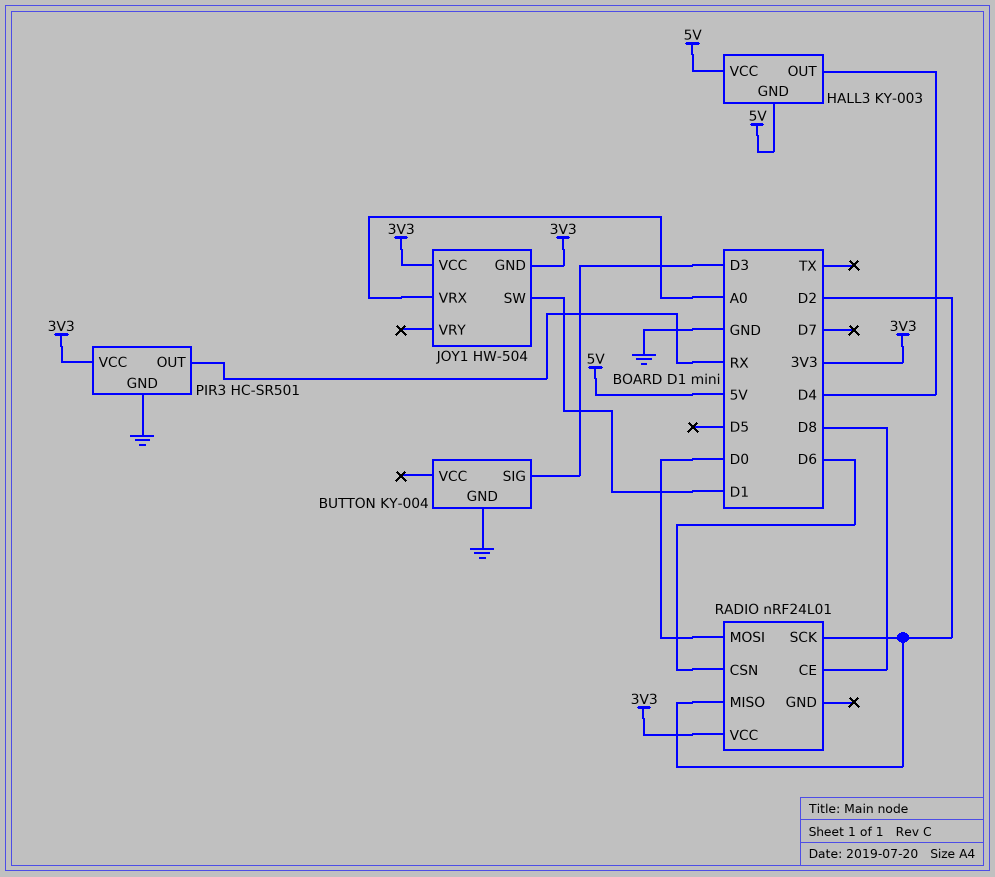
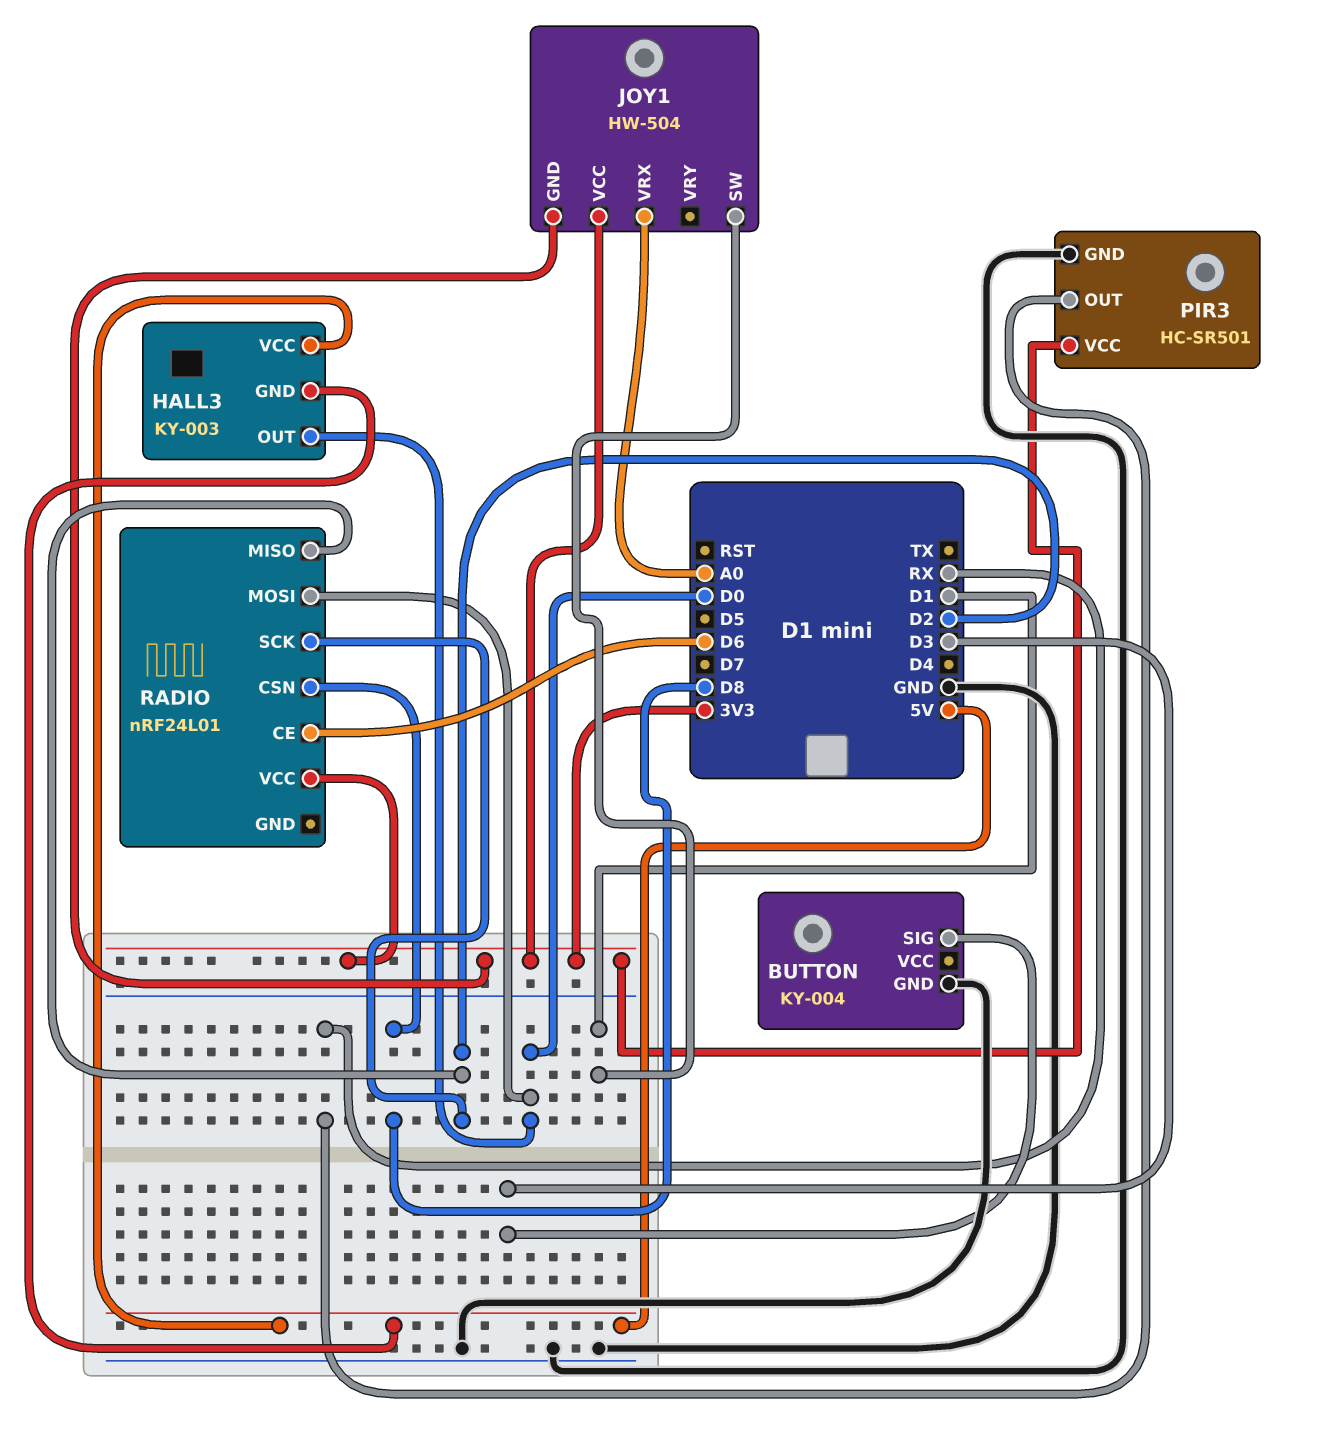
HALL3 pin OUT: D4 -> D0
RADIO pin CE: D8 -> D6
RADIO pin CSN: D6 -> D8

